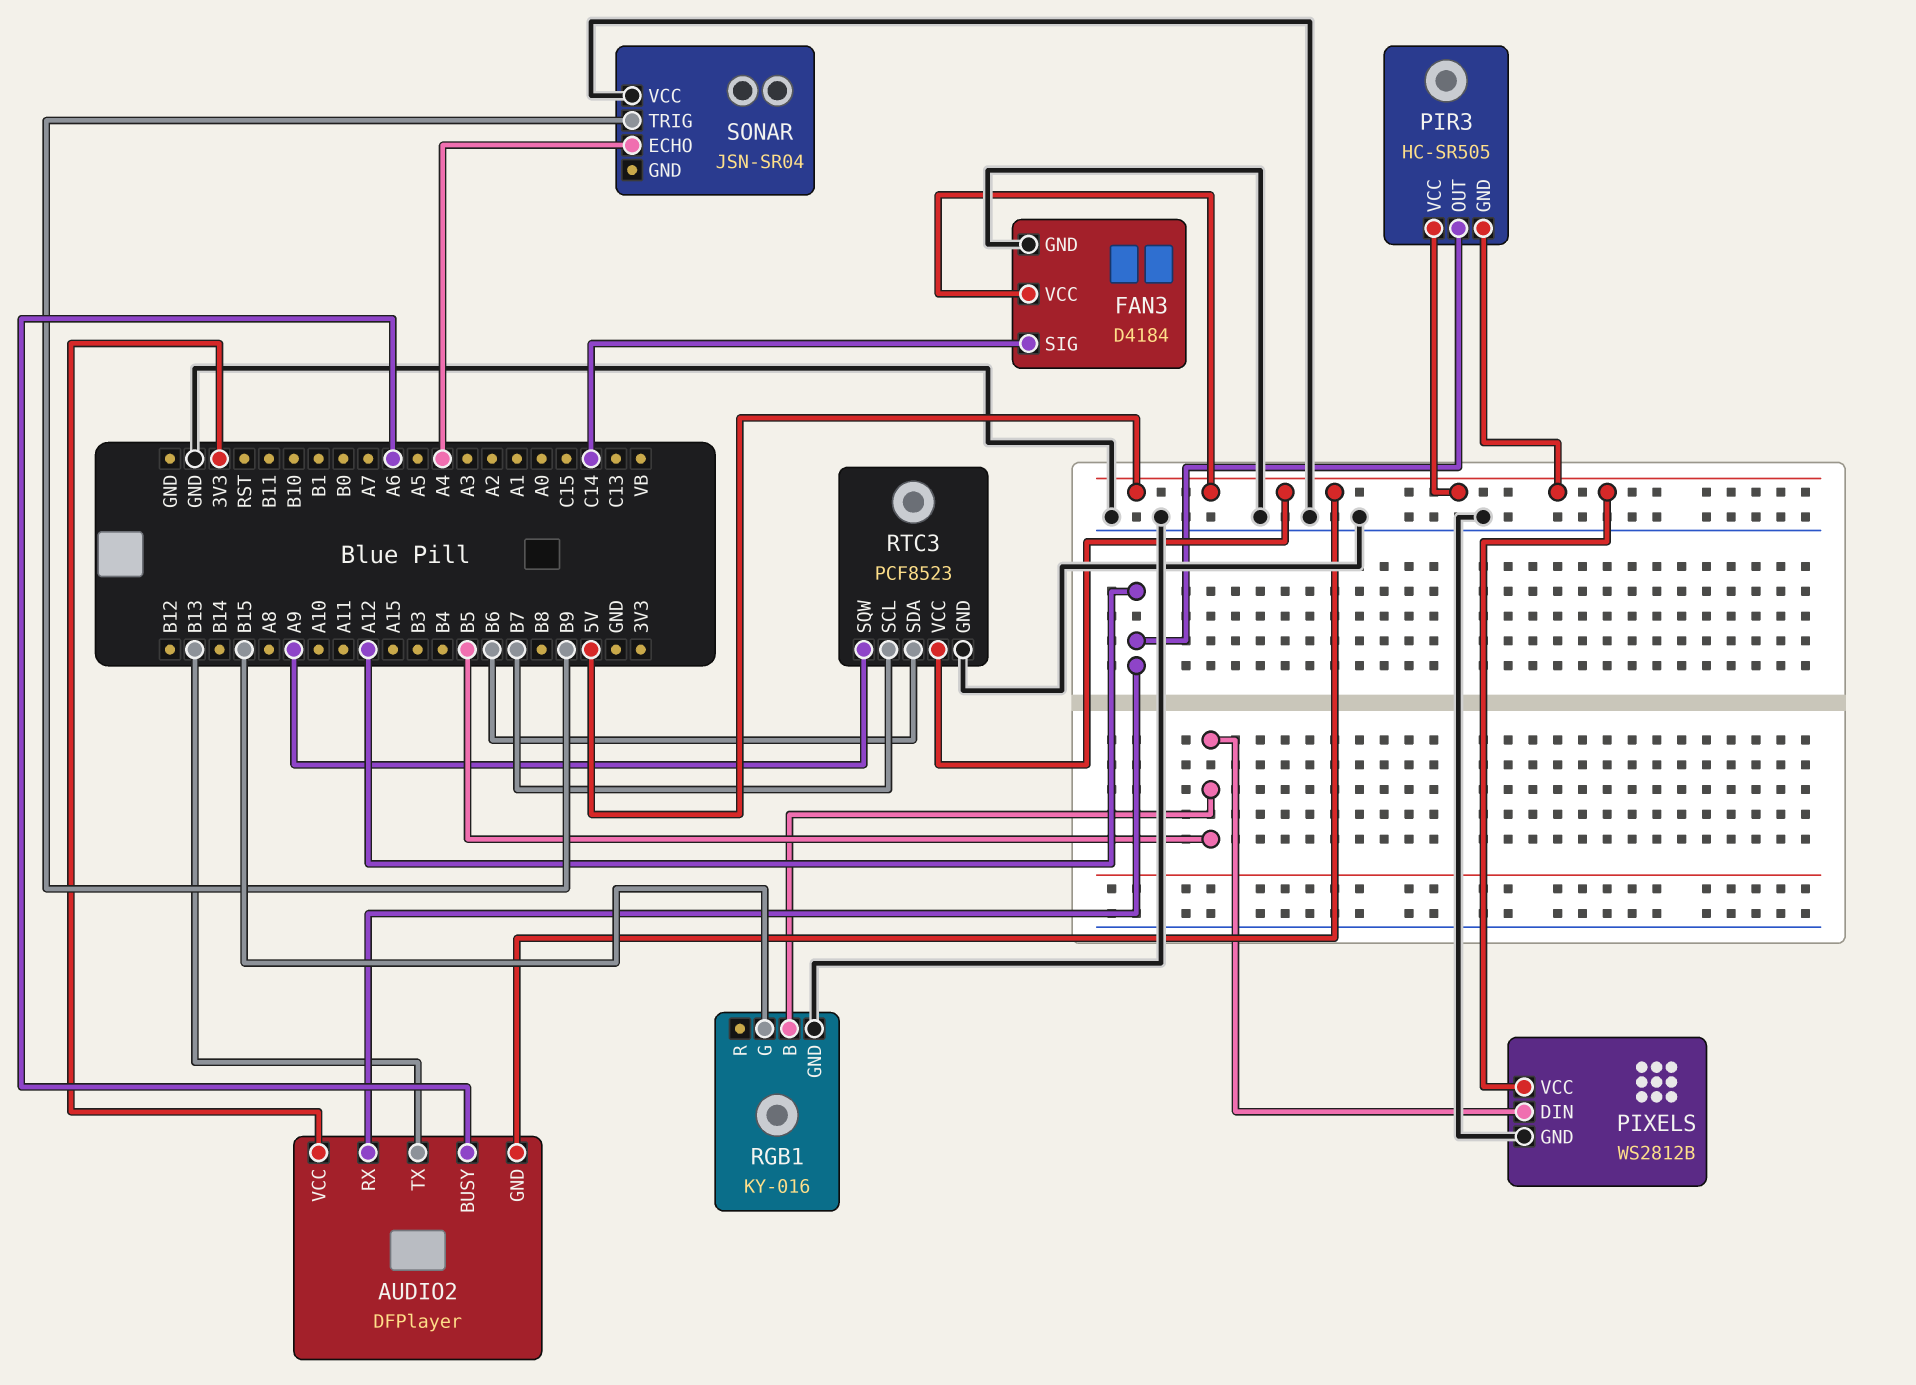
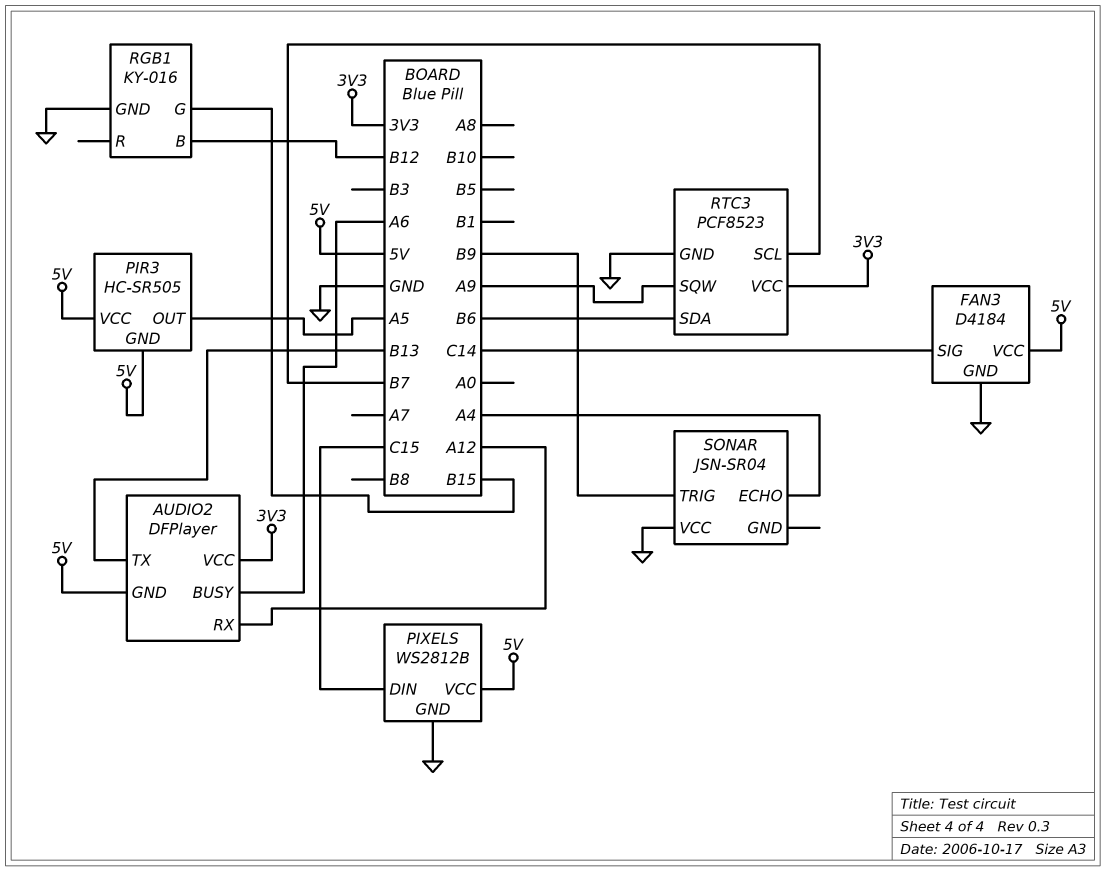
PIR3 pin OUT: A12 -> A5
PIXELS pin DIN: B5 -> C15
RGB1 pin B: B5 -> B12
RTC3 pin VCC: 5V -> 3V3

